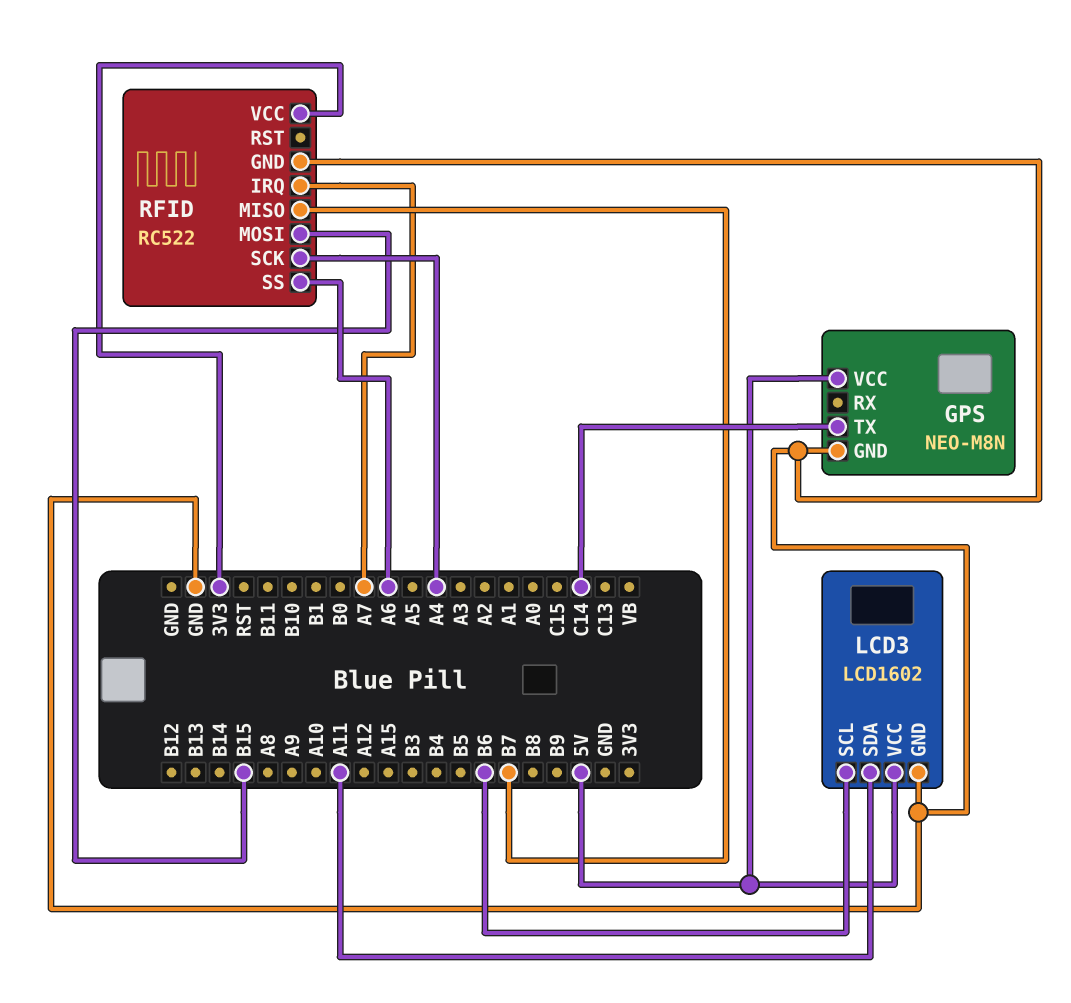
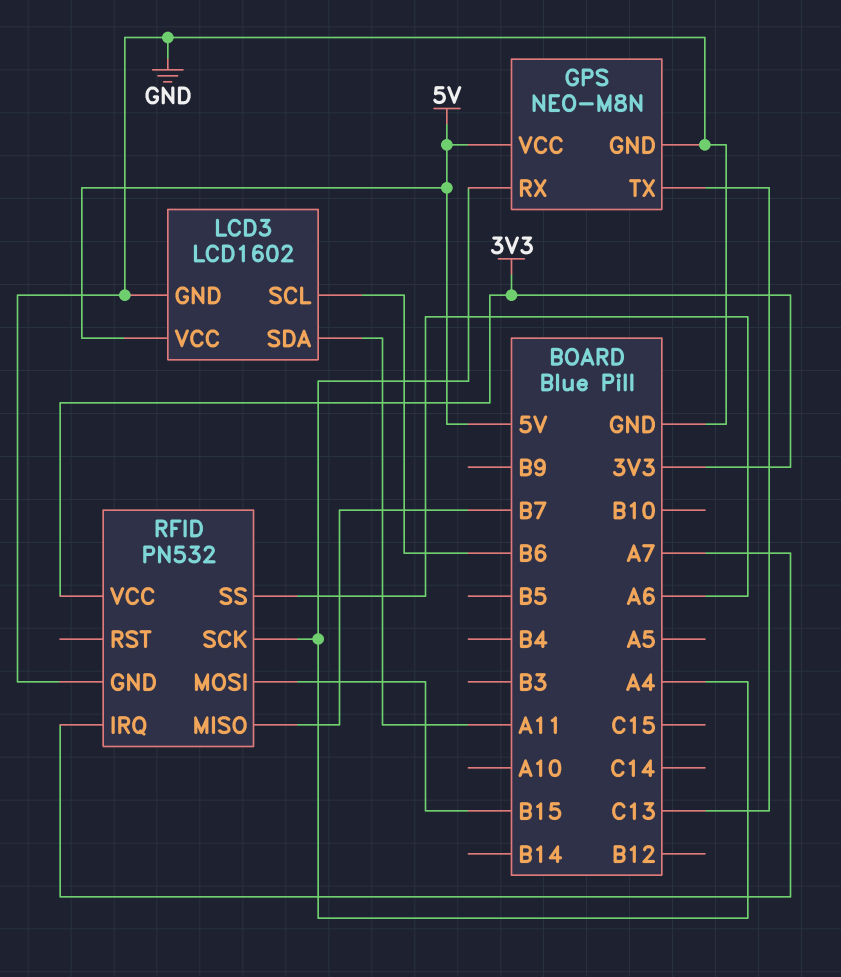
GPS pin RX: none -> A4
GPS pin TX: C14 -> C13
RFID: RC522 -> PN532

